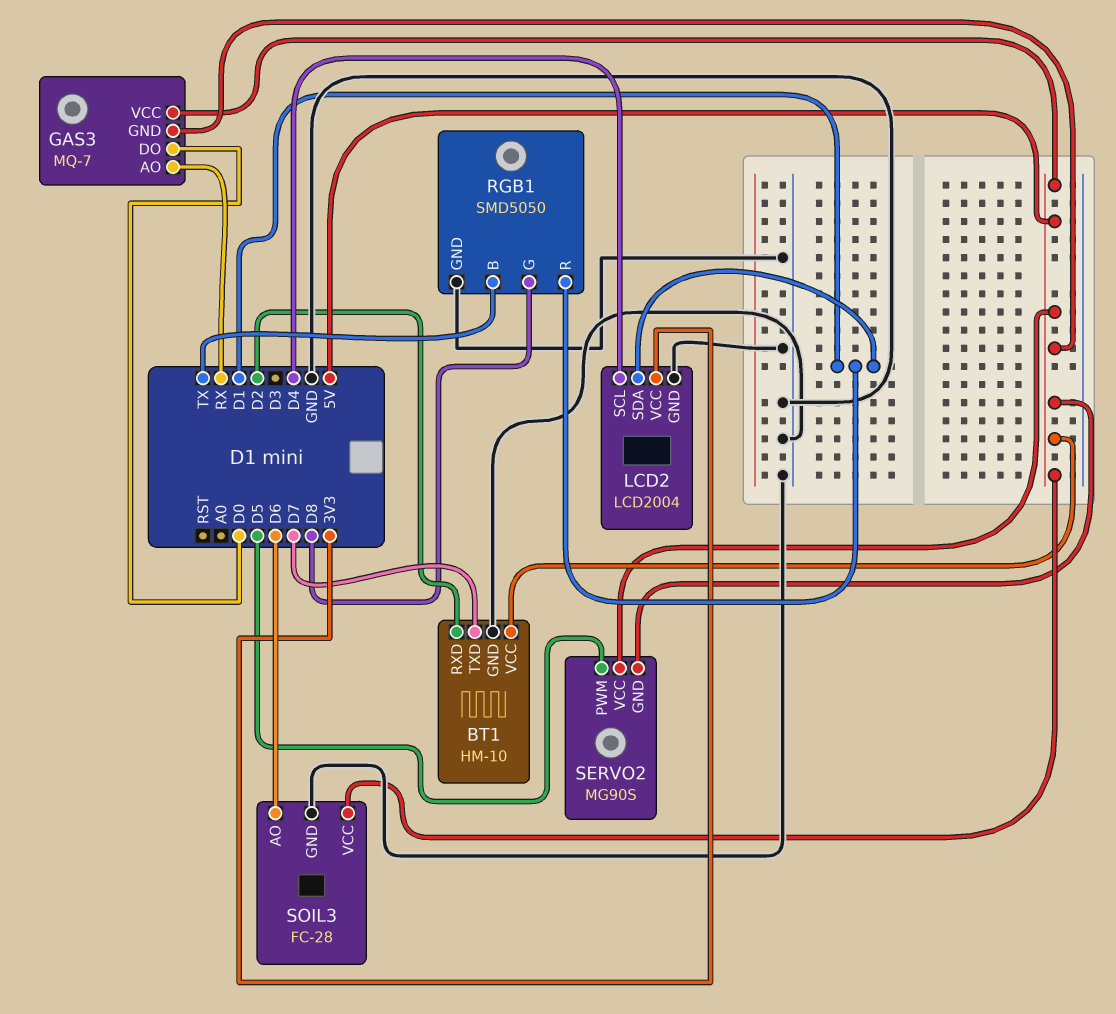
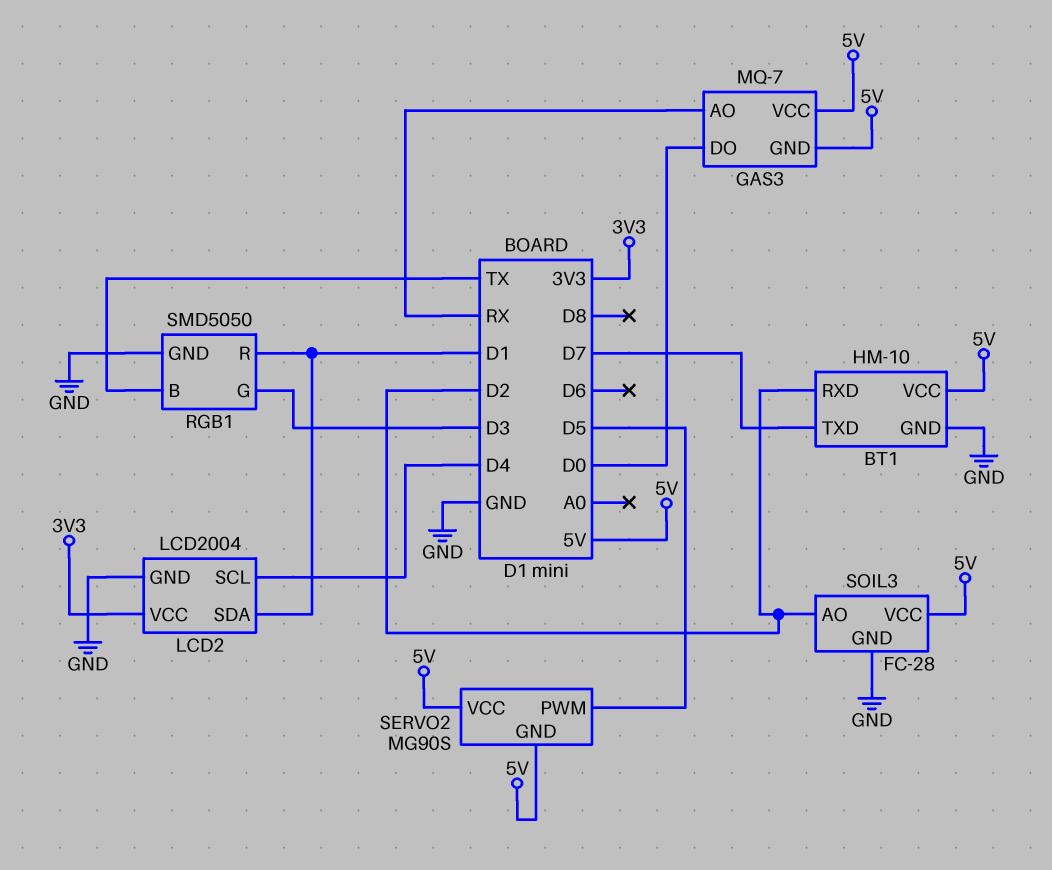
RGB1 pin G: D8 -> D3
SOIL3 pin AO: D6 -> D2

